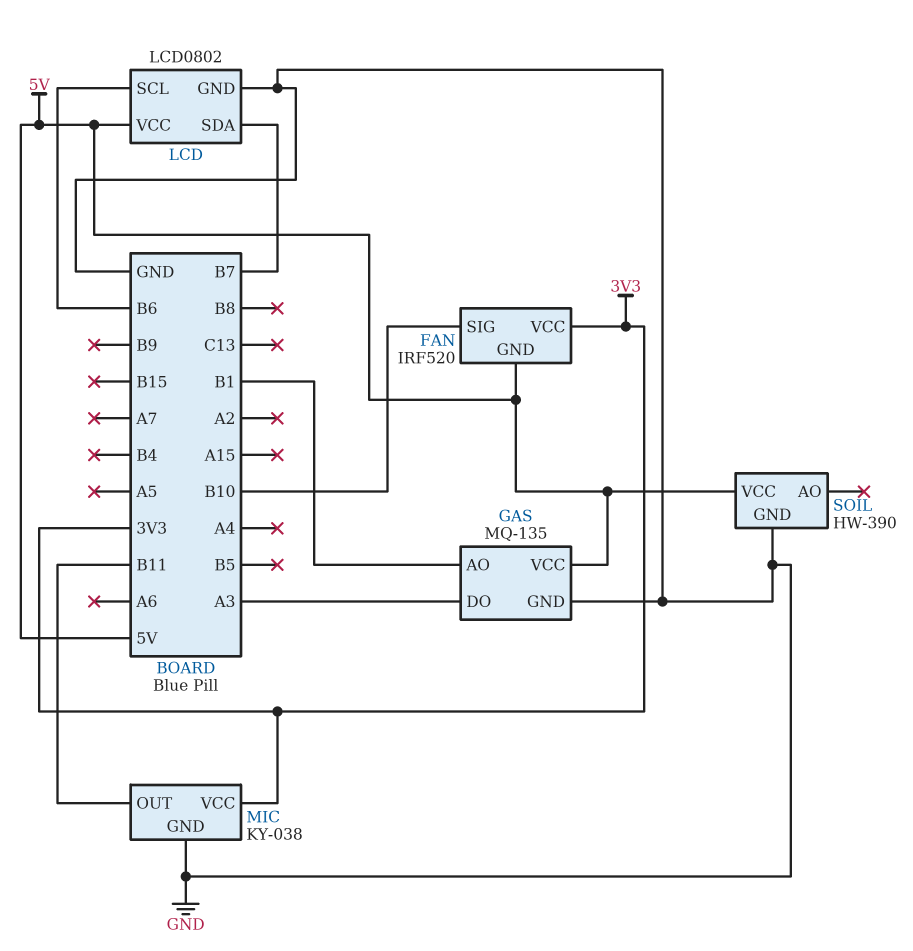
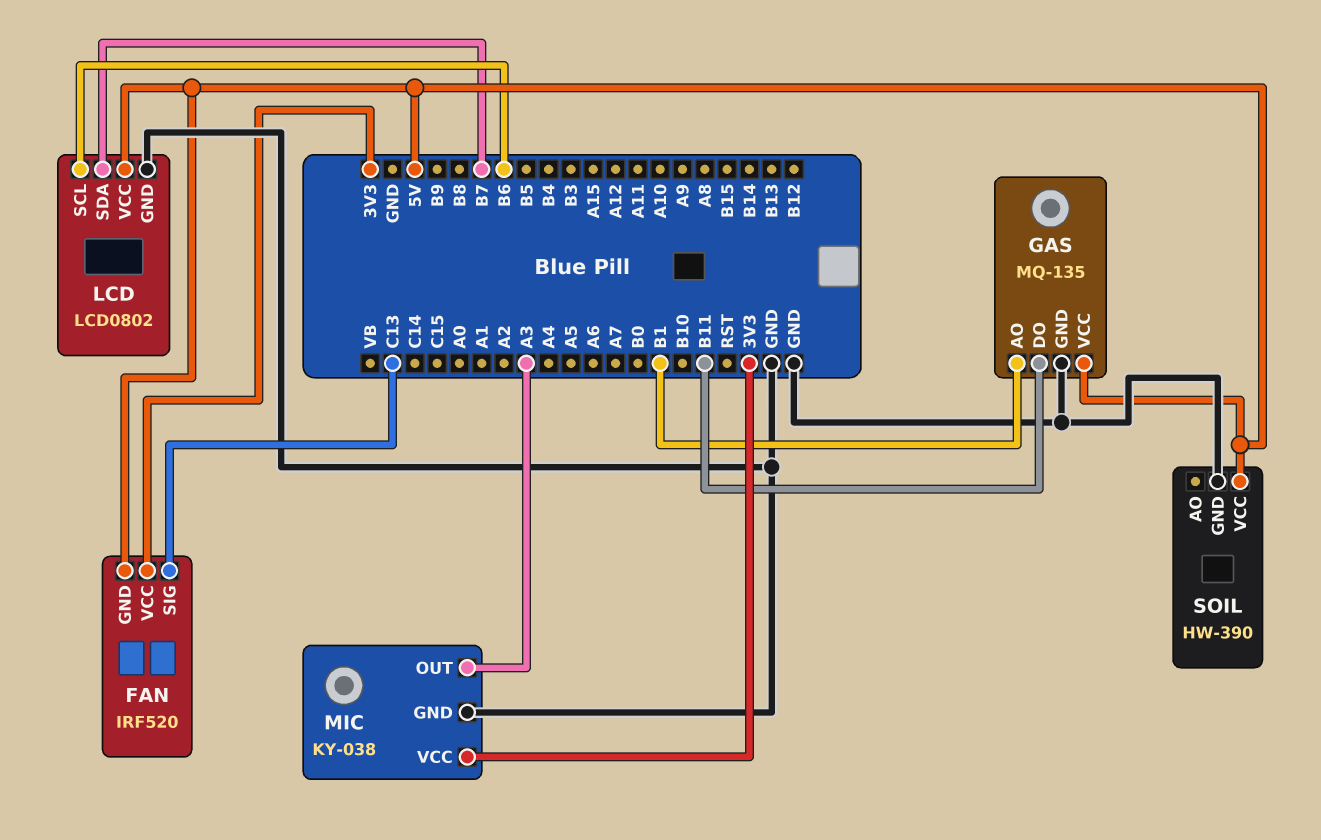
FAN pin SIG: B10 -> C13
GAS pin DO: A3 -> B11
MIC pin OUT: B11 -> A3

